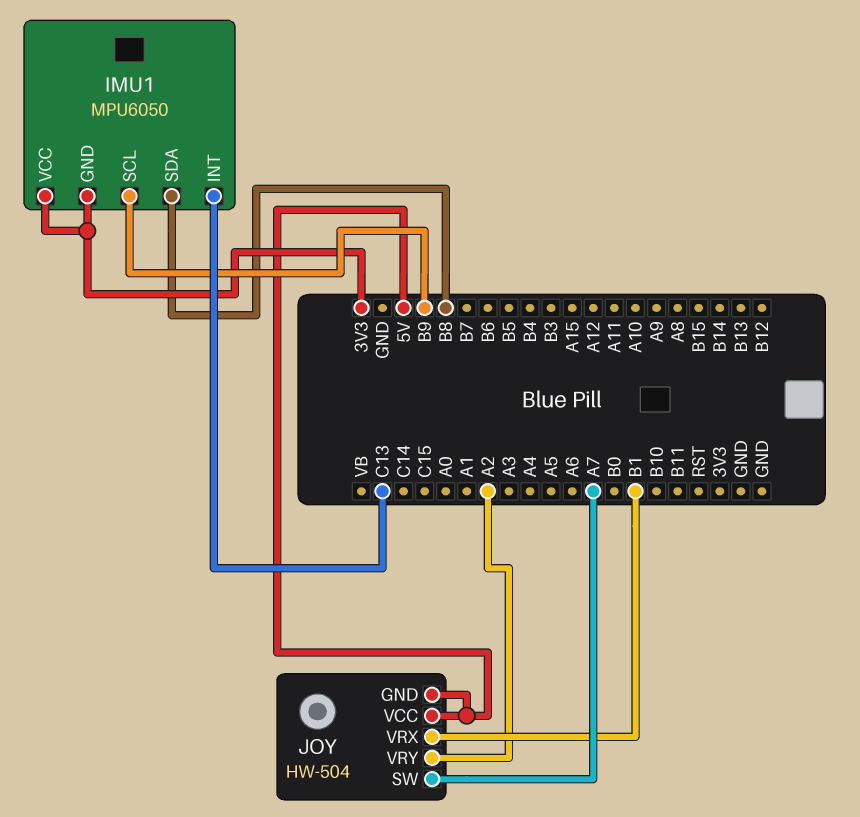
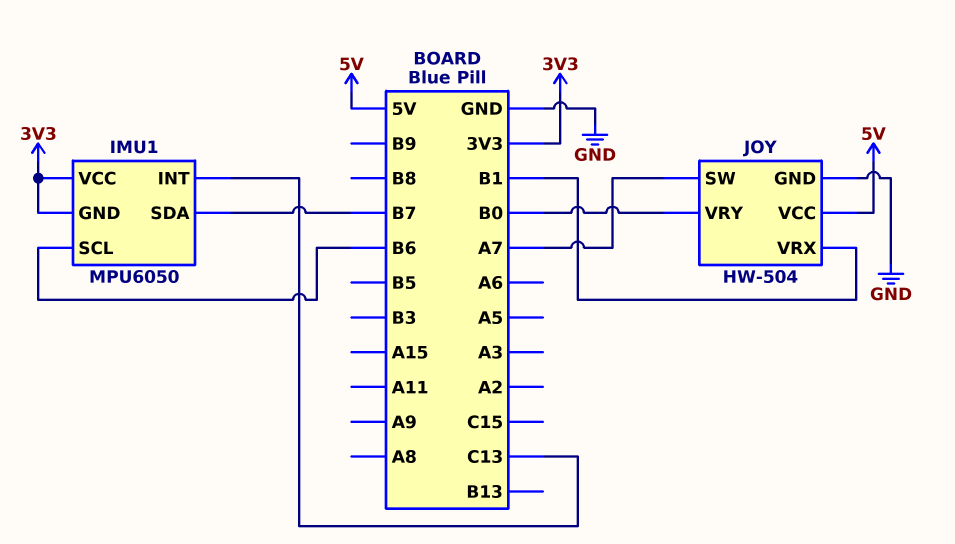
IMU1 pin SCL: B9 -> B6
IMU1 pin SDA: B8 -> B7
JOY pin GND: 5V -> GND
JOY pin VRY: A2 -> B0

